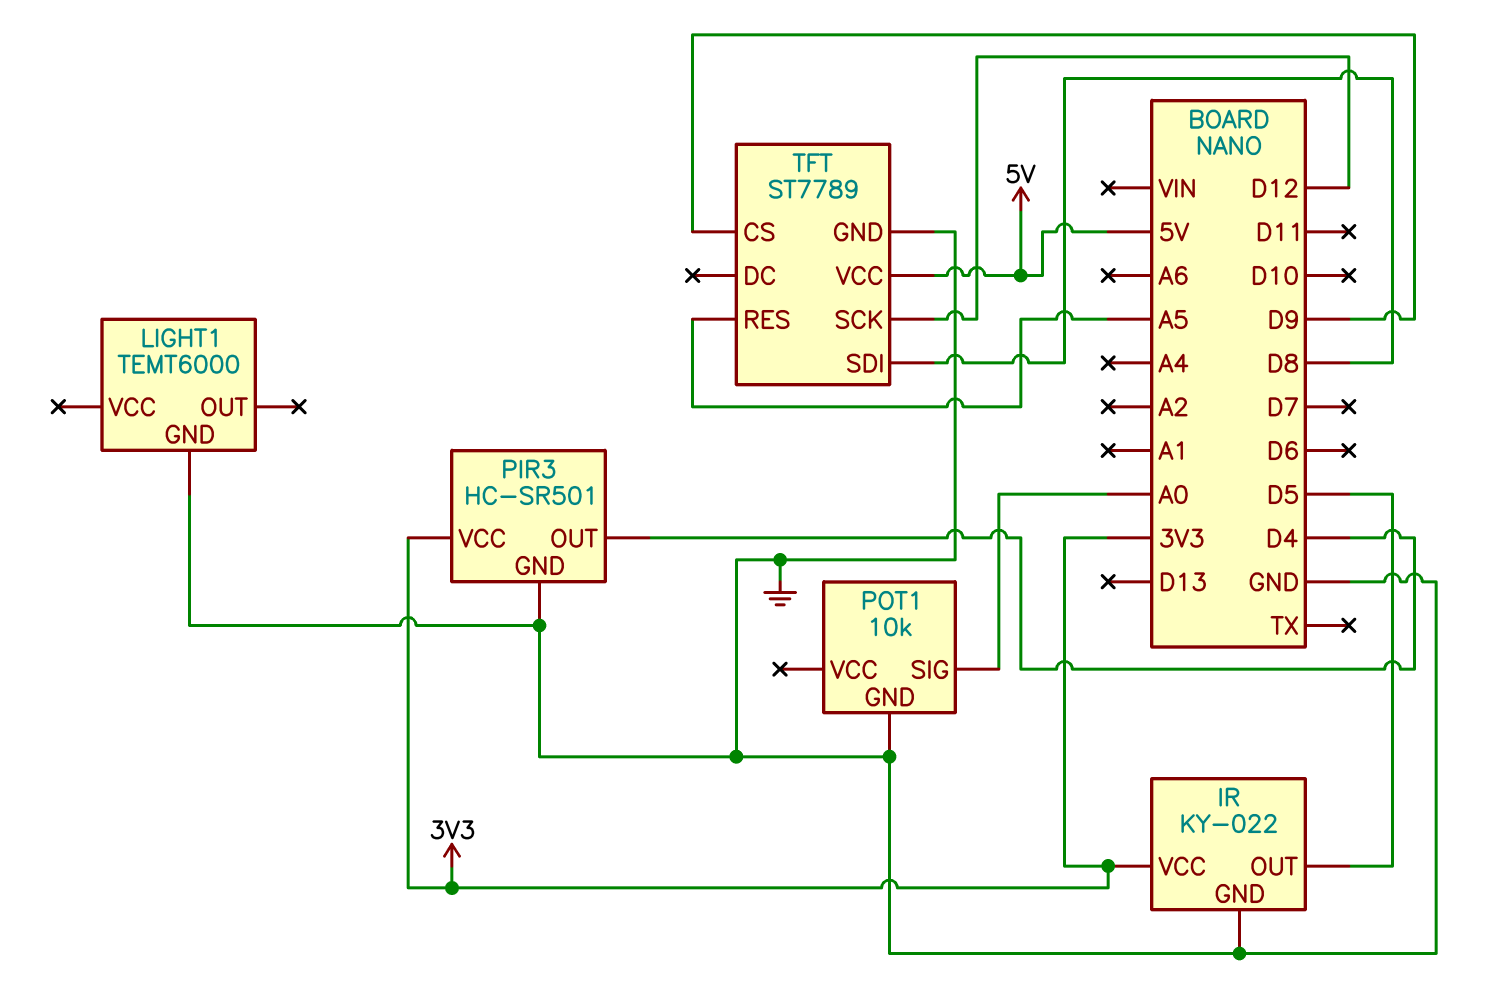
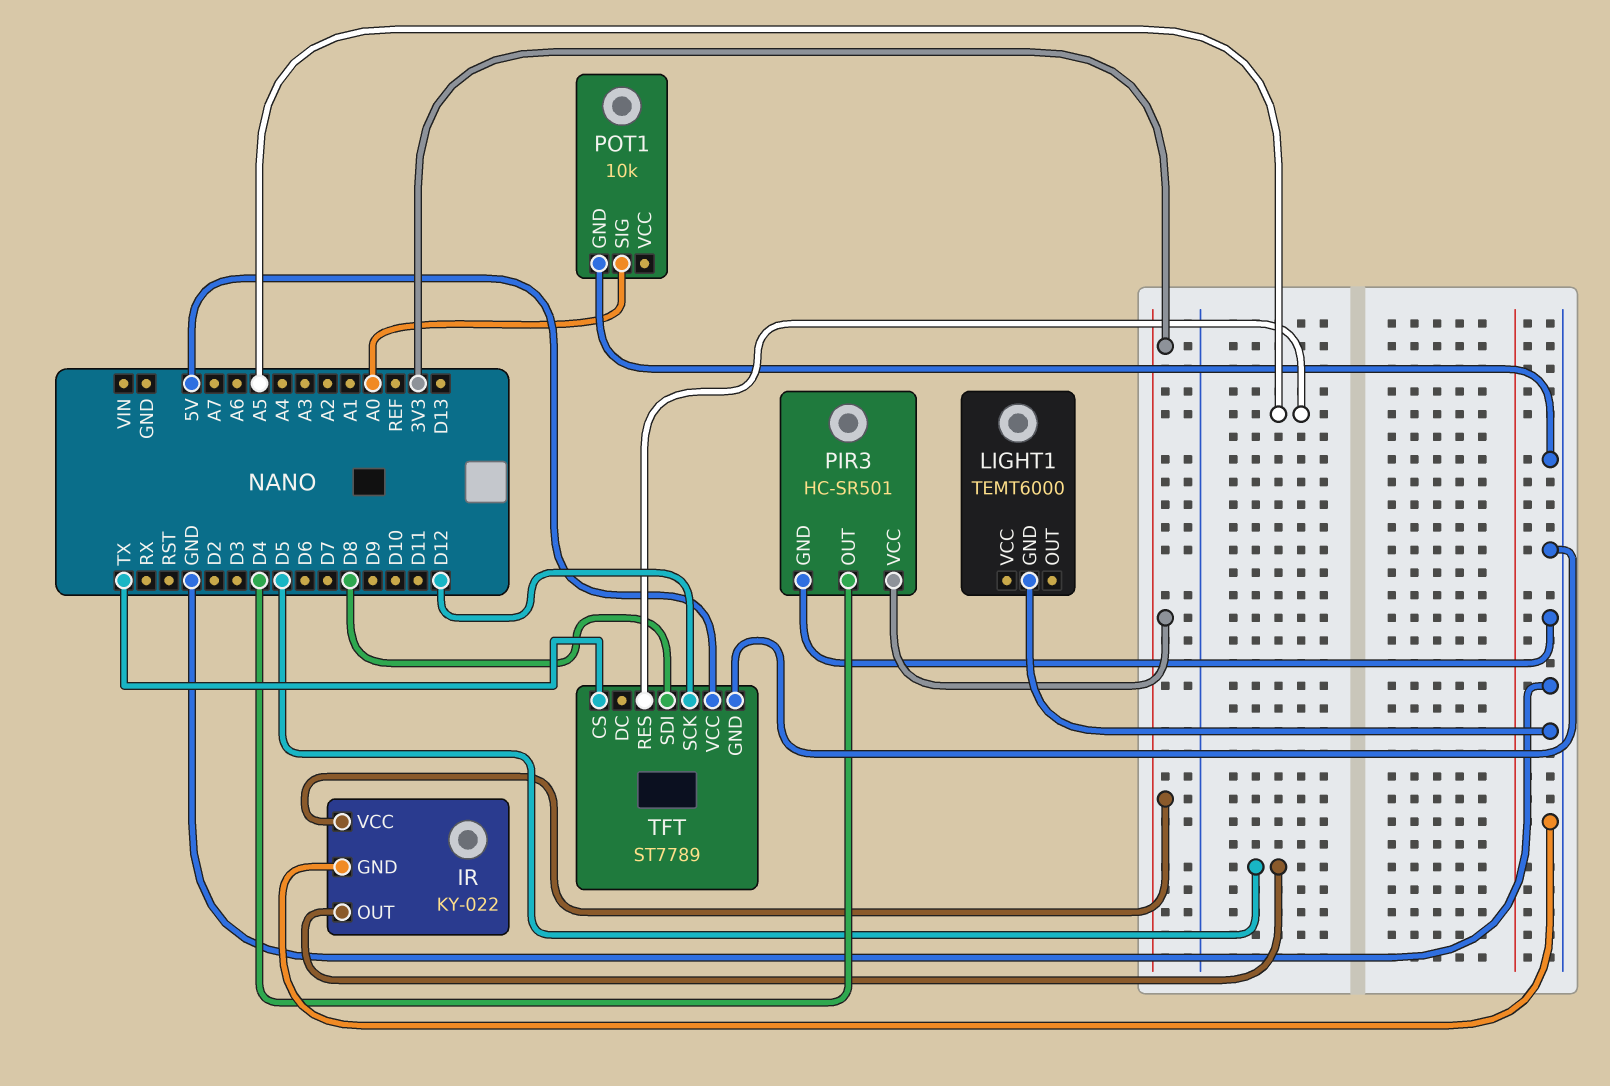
TFT pin CS: D9 -> TX

